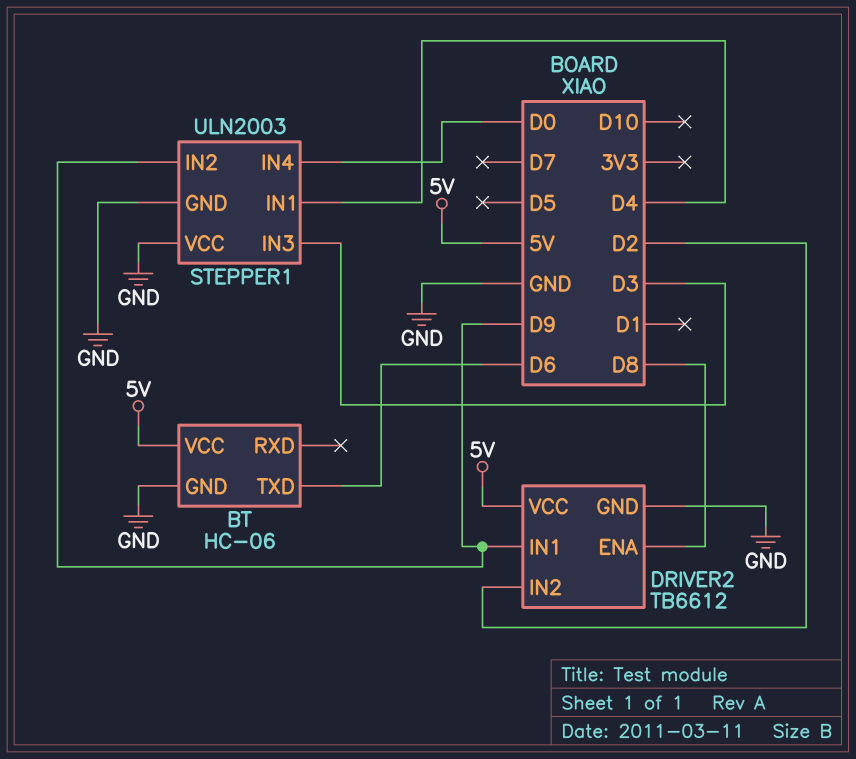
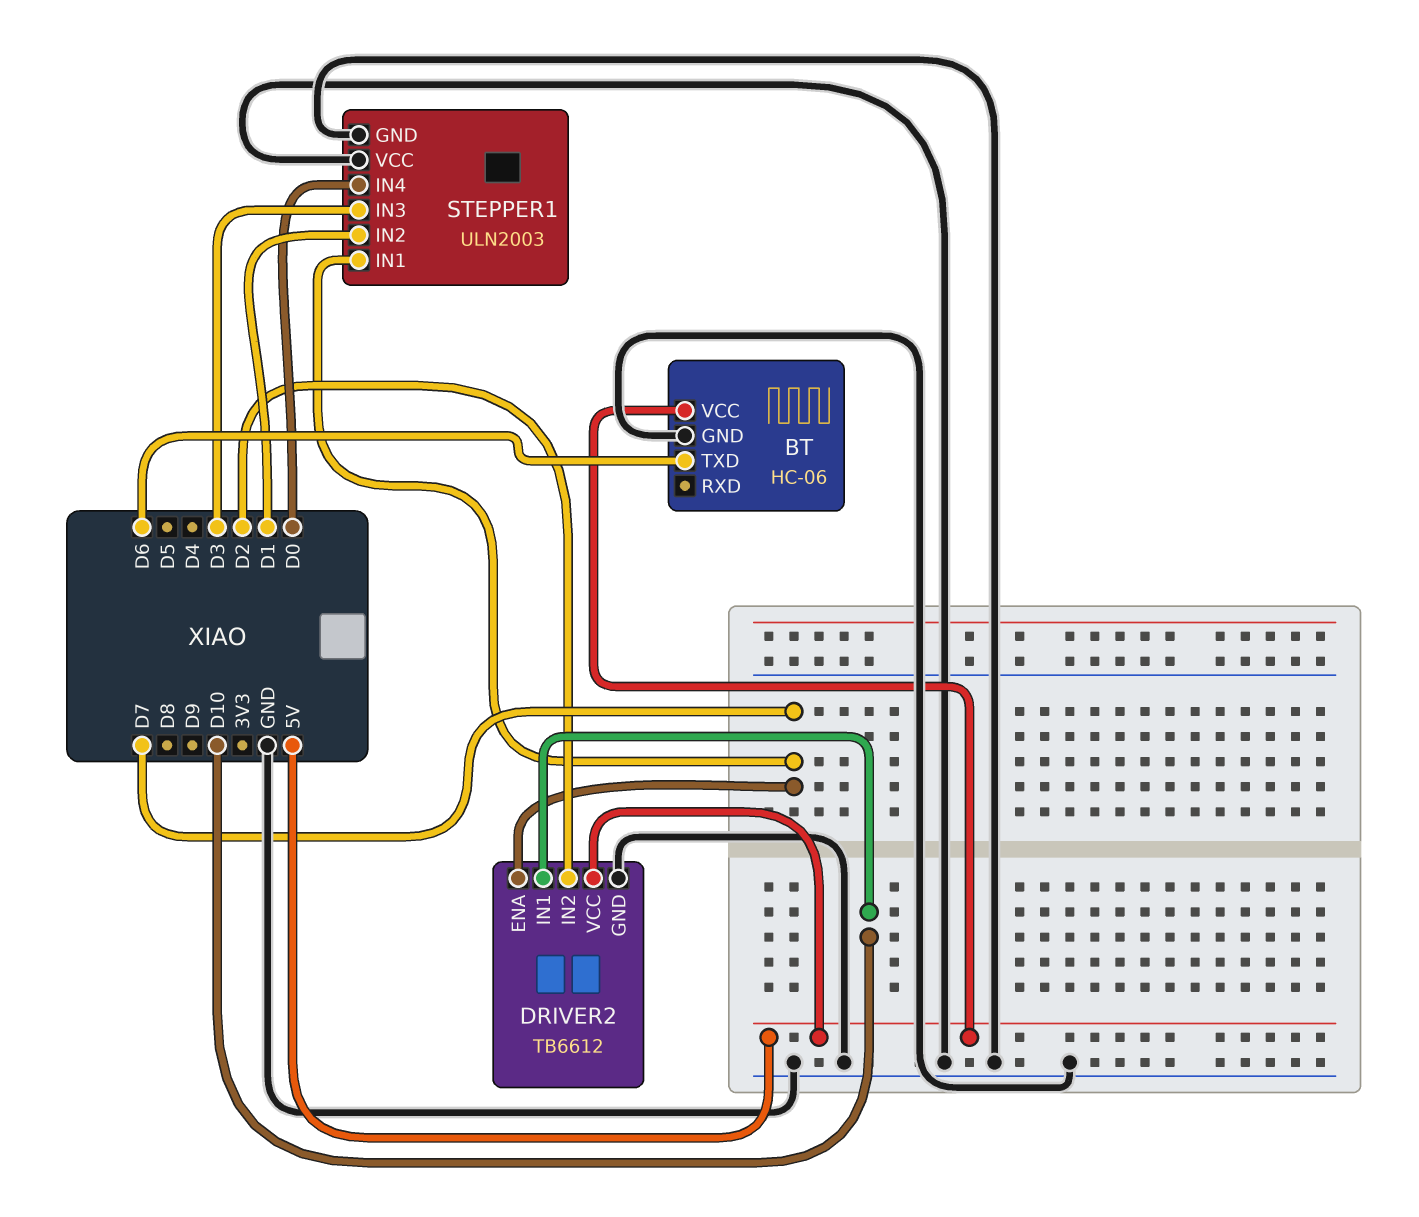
DRIVER2 pin ENA: D8 -> D7
DRIVER2 pin IN1: D9 -> D10
STEPPER1 pin IN1: D4 -> D7
STEPPER1 pin IN2: D9 -> D1

